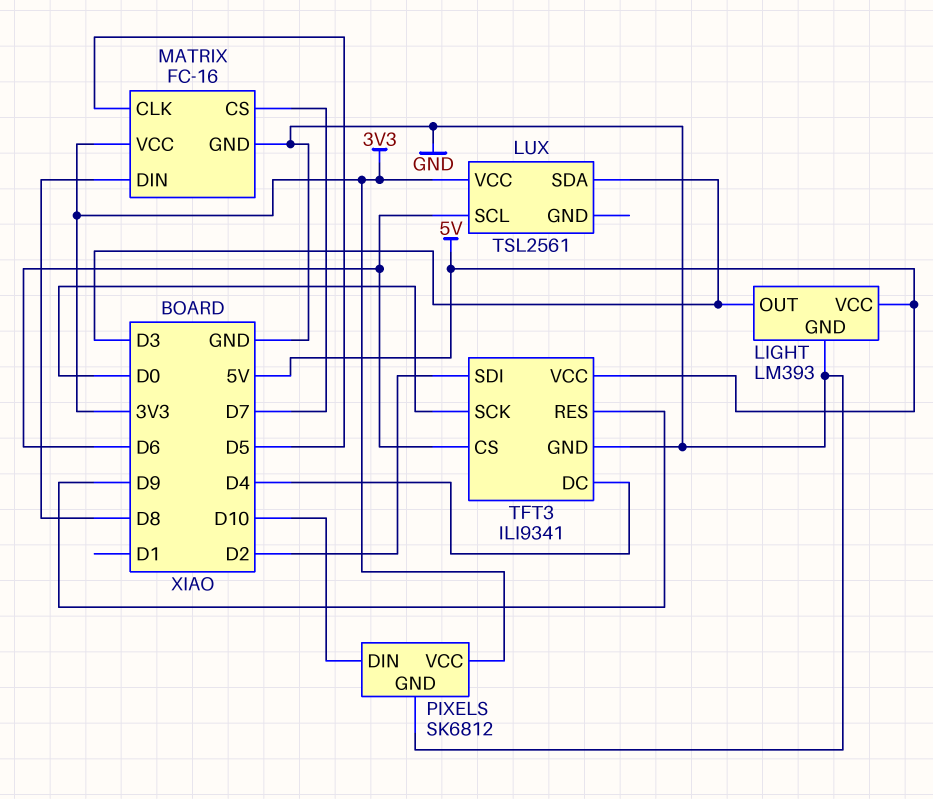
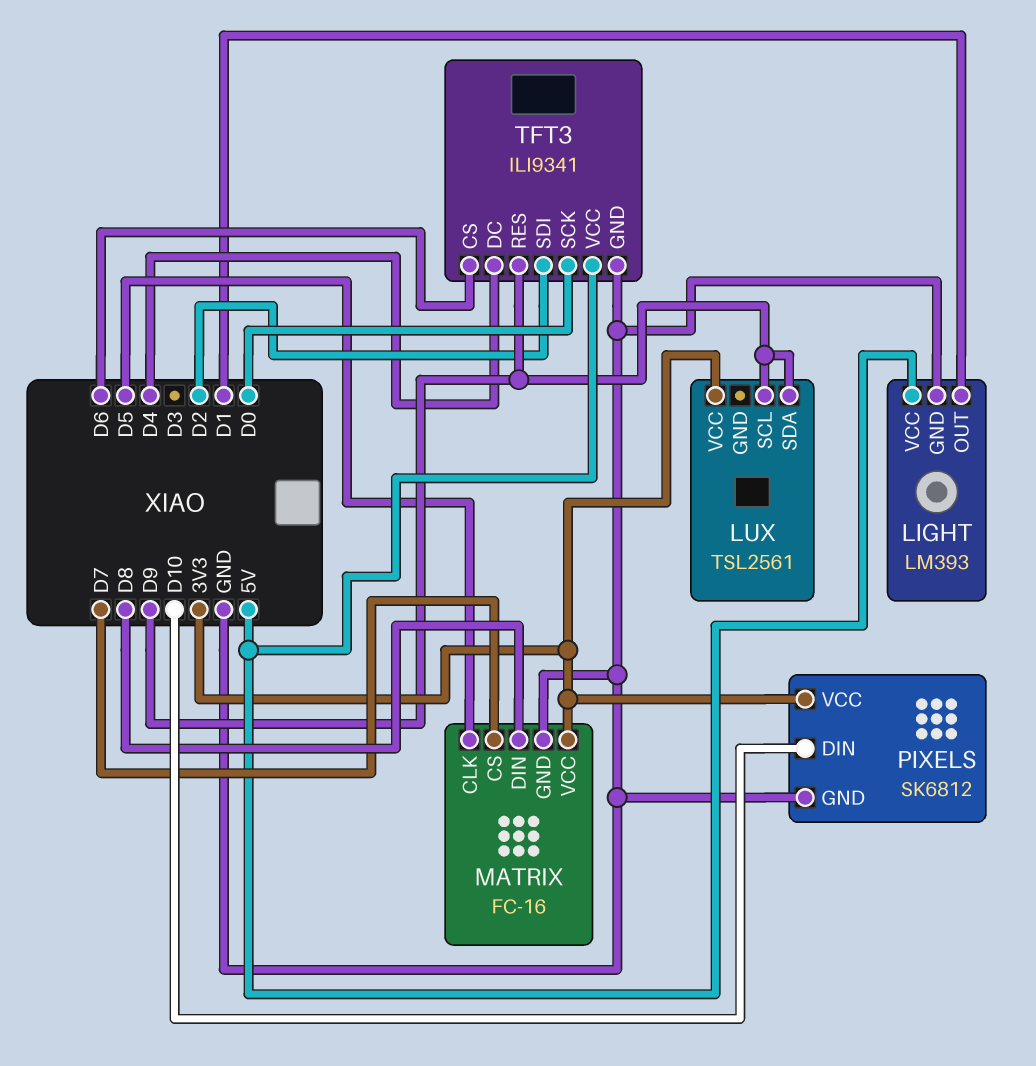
LIGHT pin OUT: D3 -> D1
LUX pin SCL: D6 -> D9
LUX pin SDA: D3 -> D9

